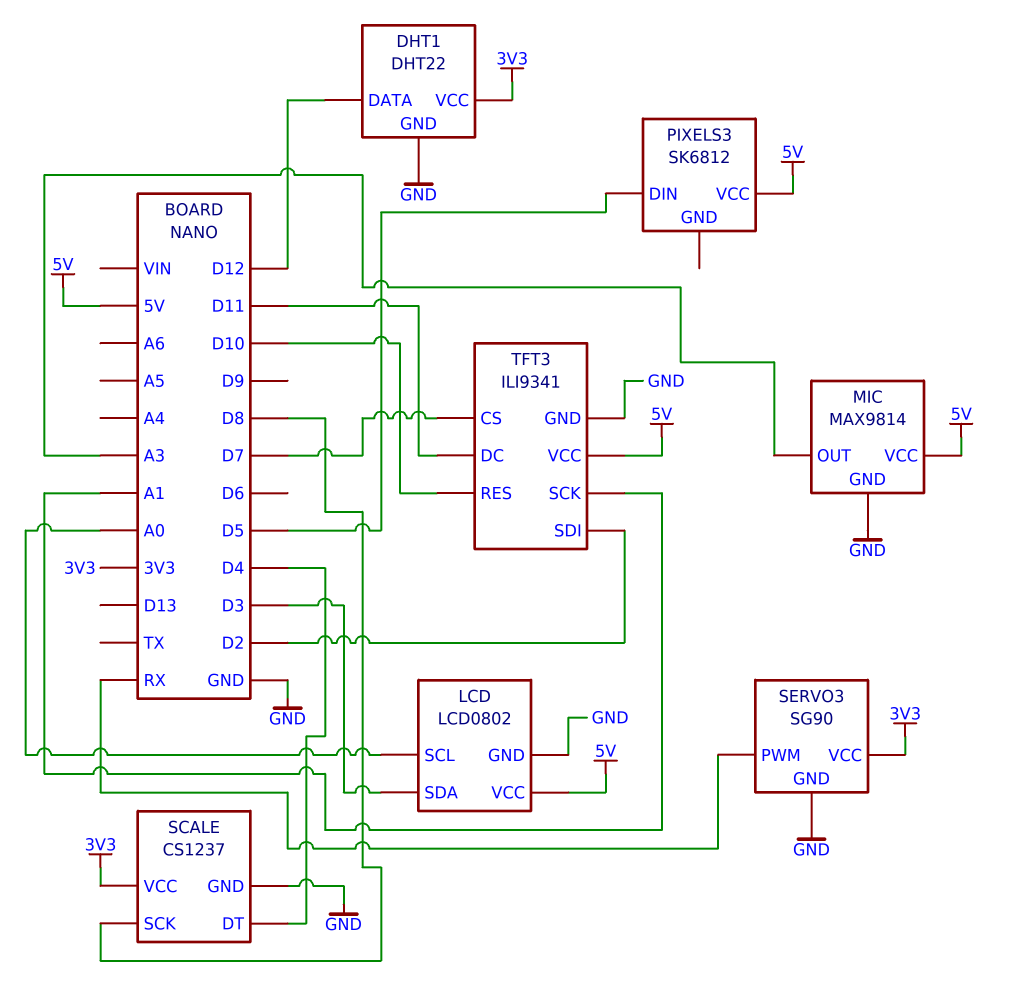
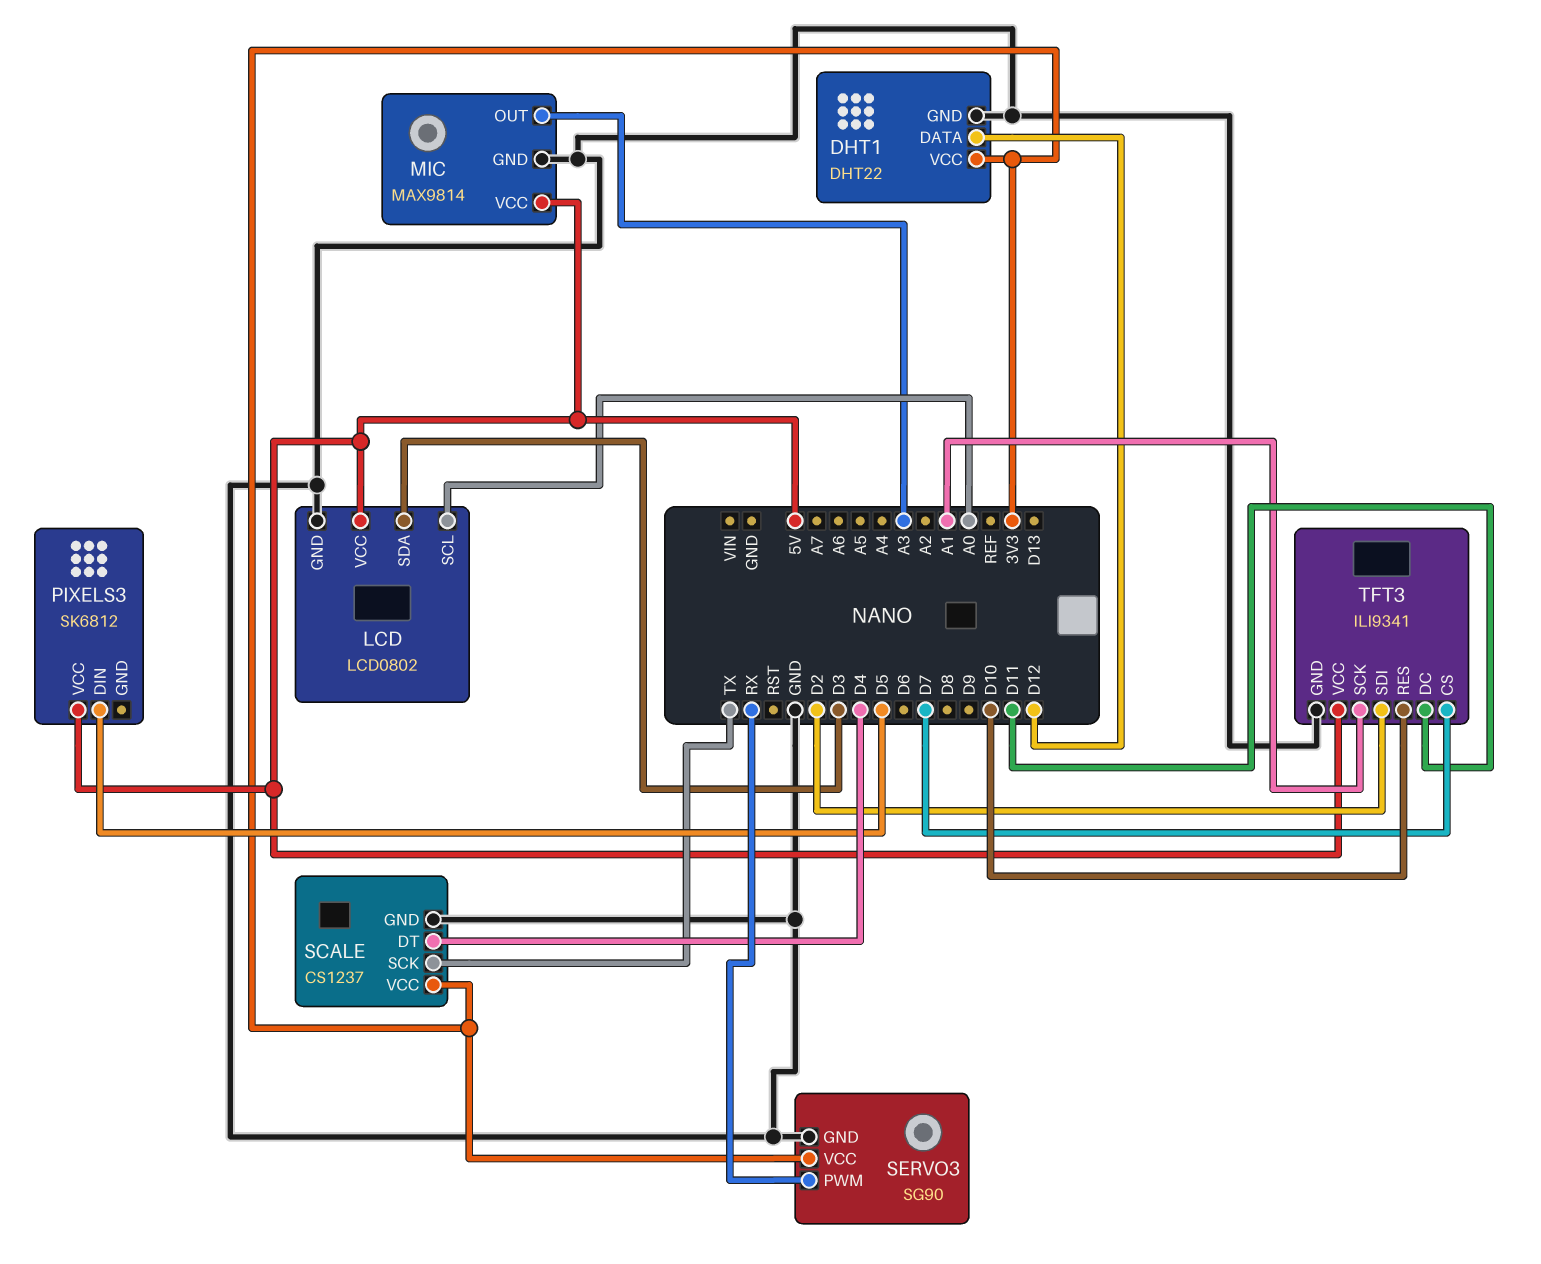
SCALE pin SCK: D8 -> TX

